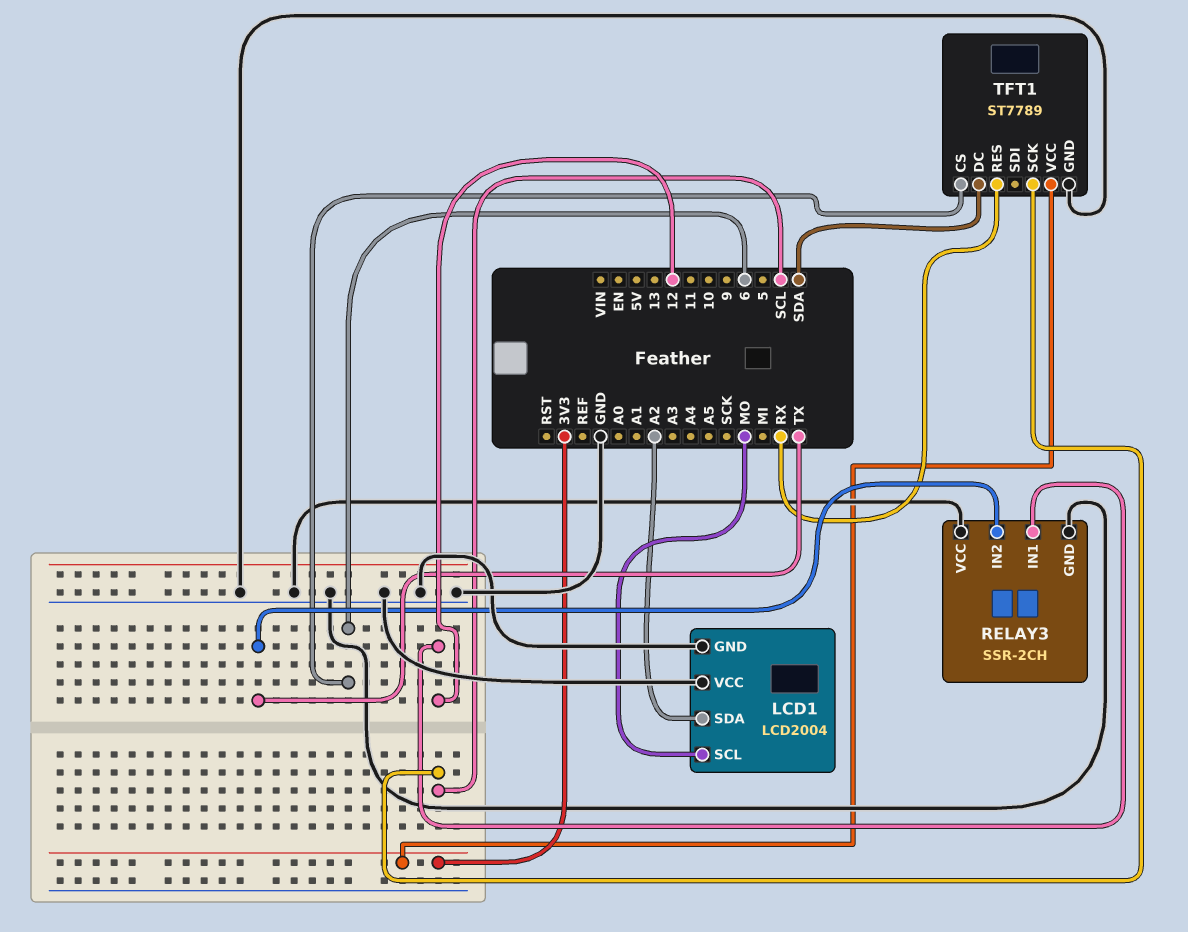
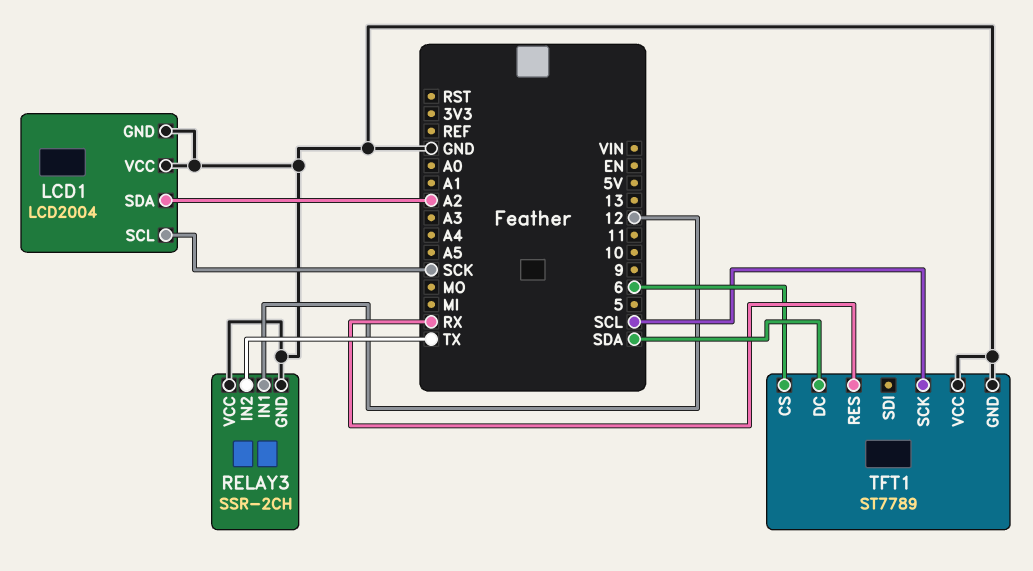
LCD1 pin SCL: MO -> SCK
TFT1 pin VCC: 3V3 -> GND

